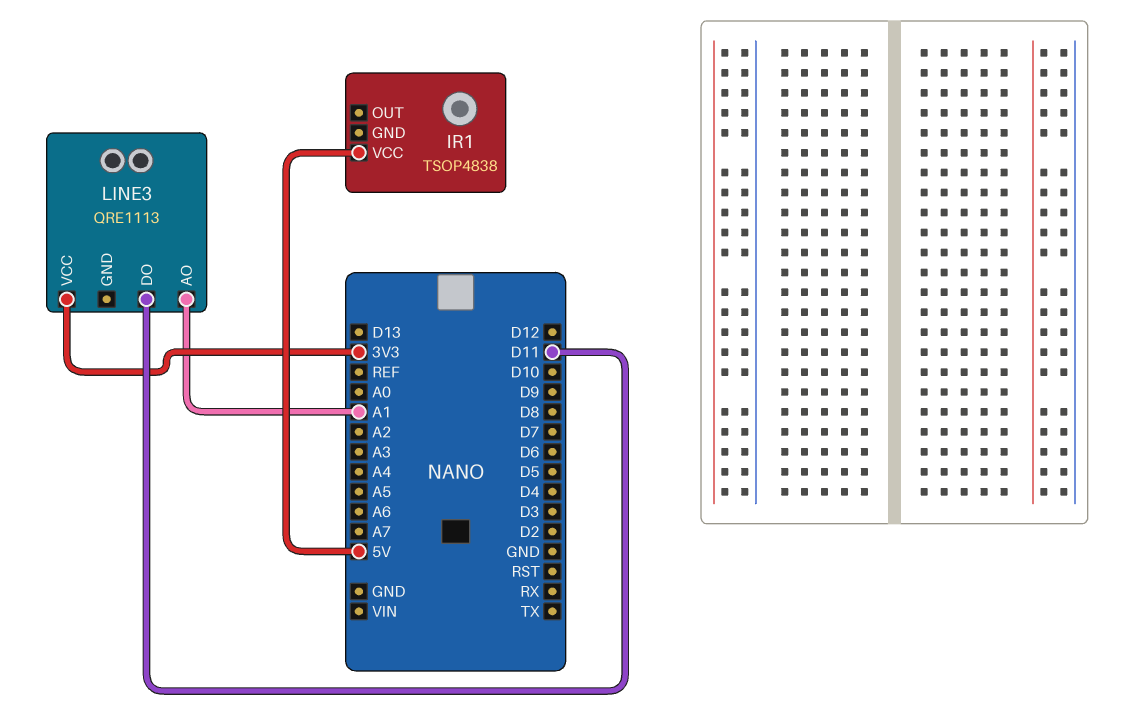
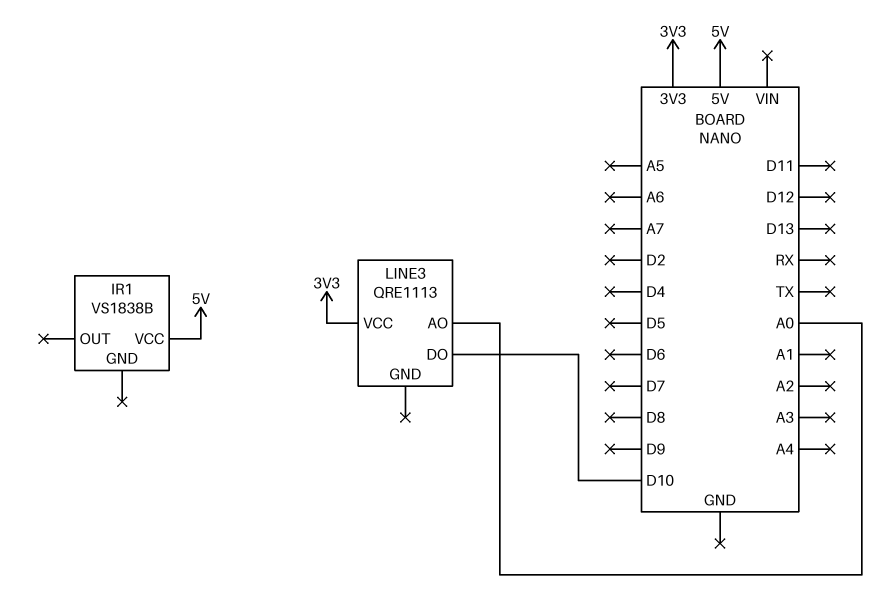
IR1: TSOP4838 -> VS1838B
LINE3 pin AO: A1 -> A0
LINE3 pin DO: D11 -> D10

